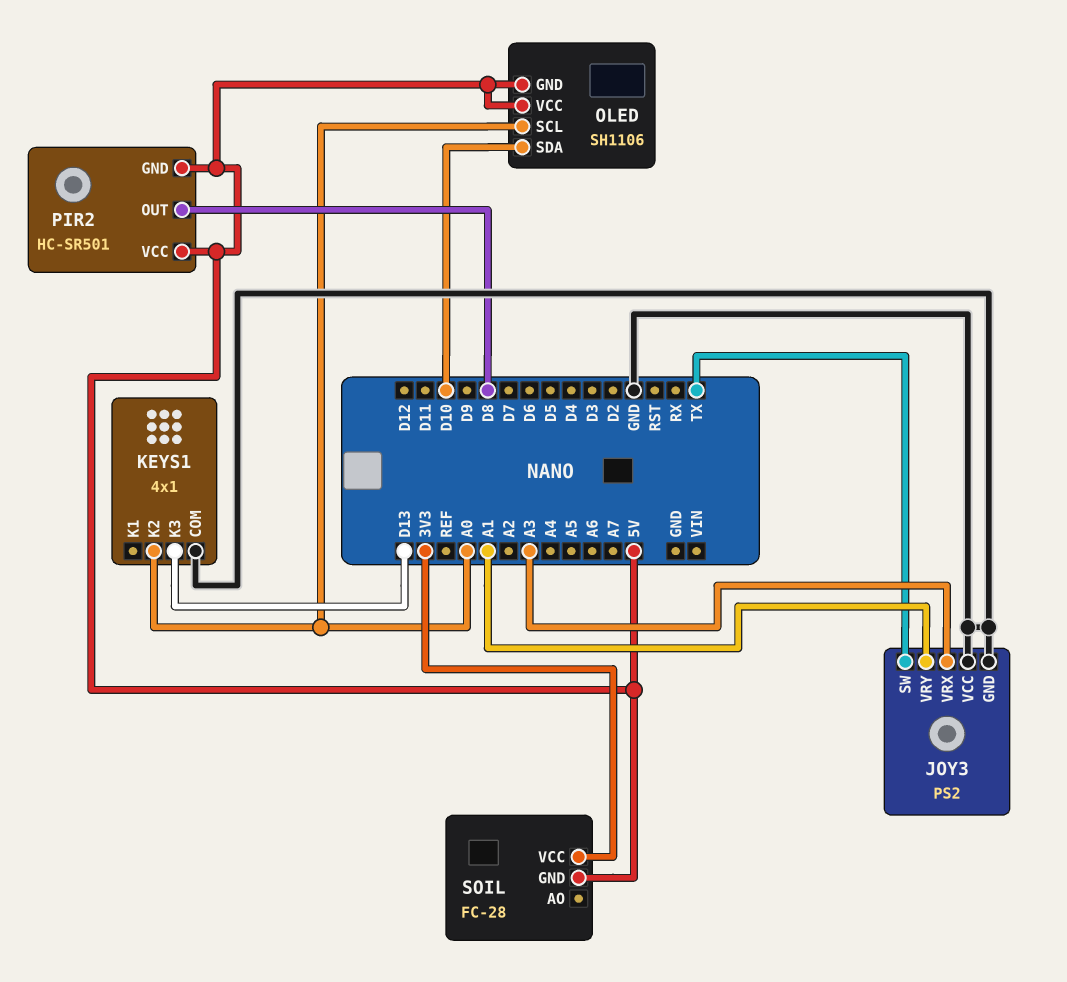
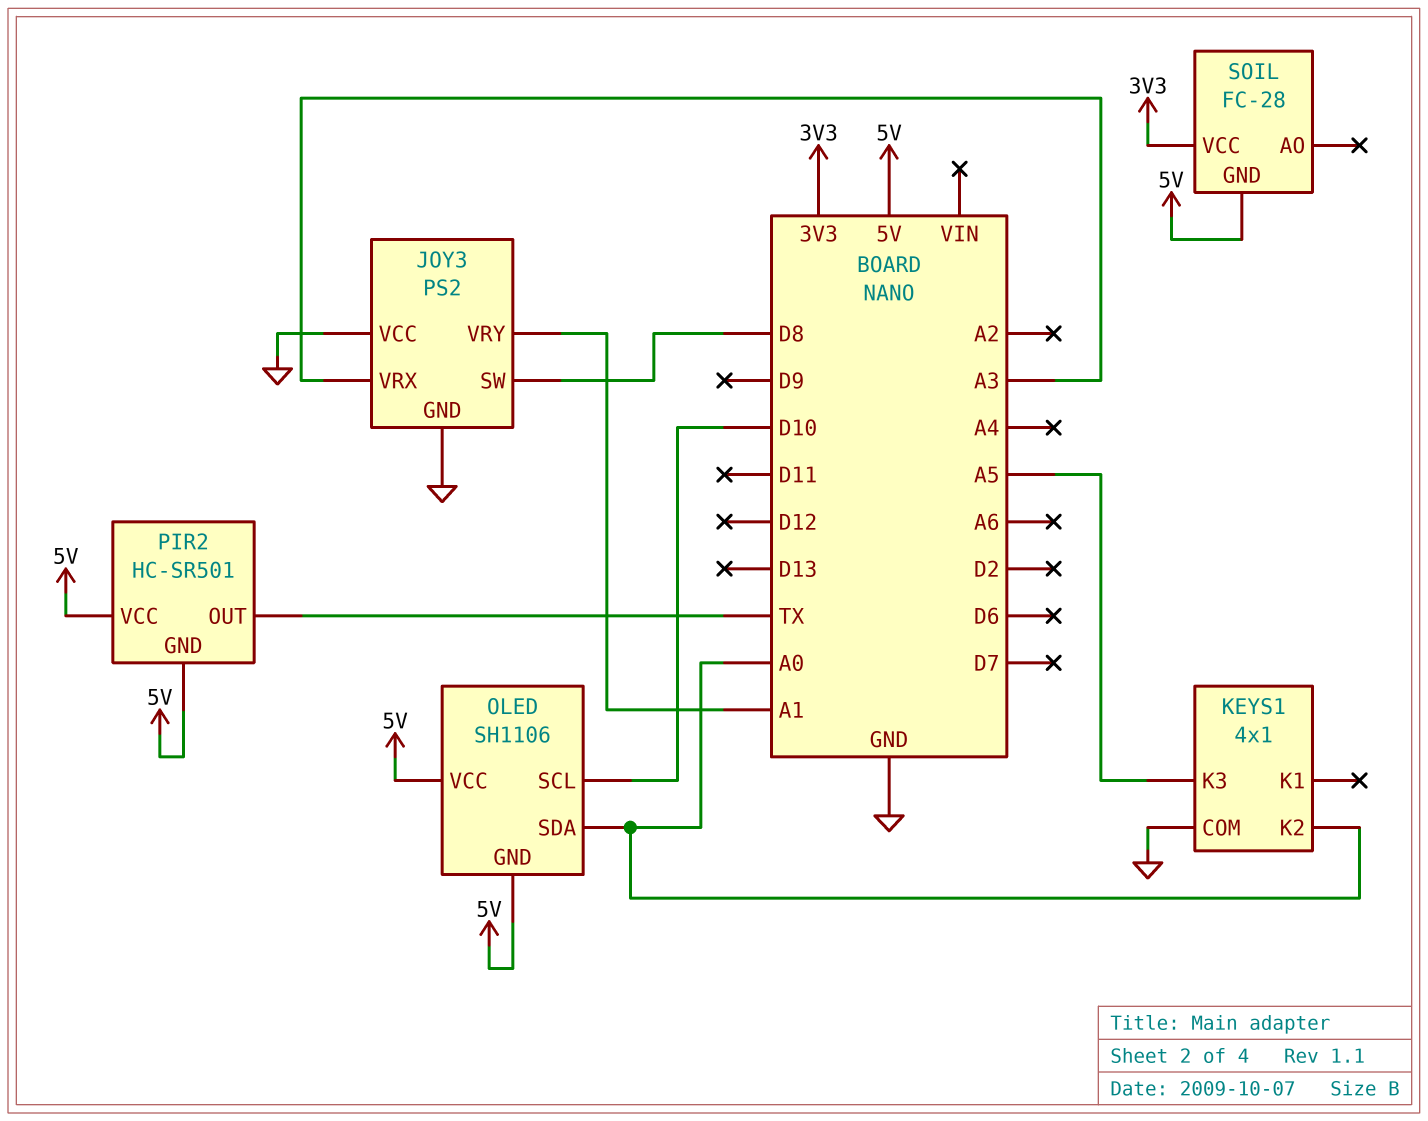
JOY3 pin SW: TX -> D8
KEYS1 pin K3: D13 -> A5
OLED pin SCL: A0 -> D10
OLED pin SDA: D10 -> A0
PIR2 pin OUT: D8 -> TX

